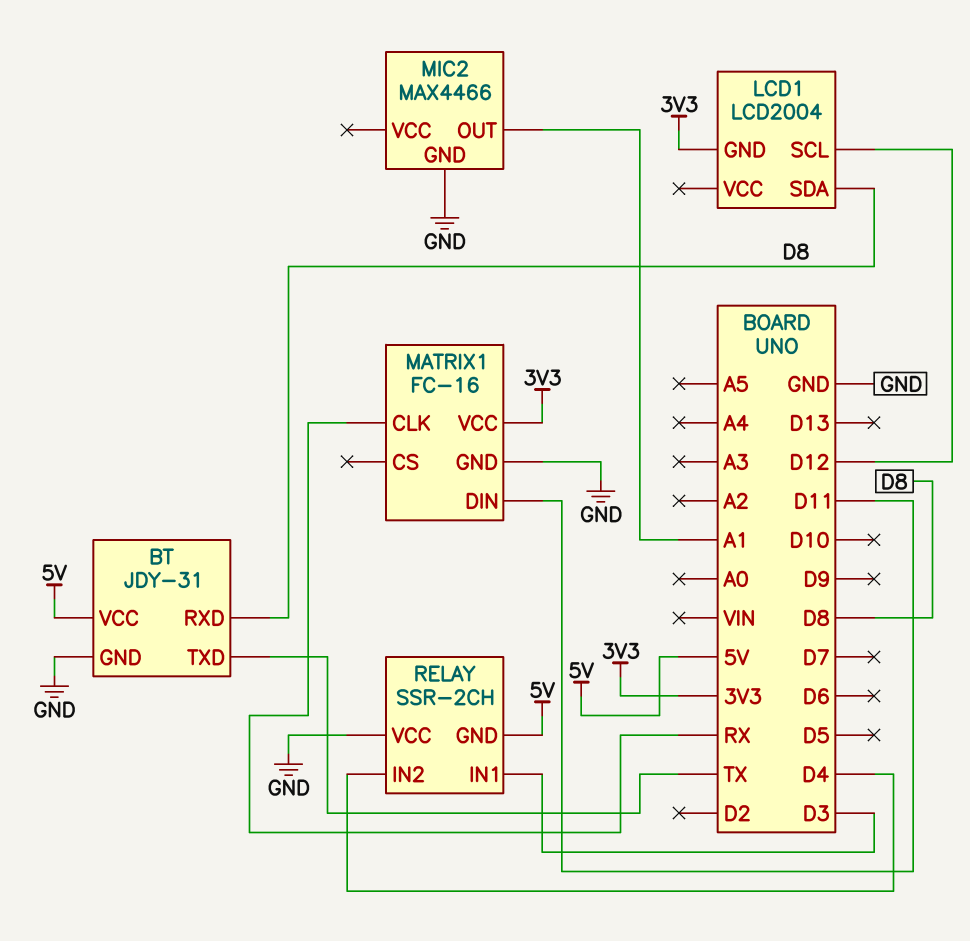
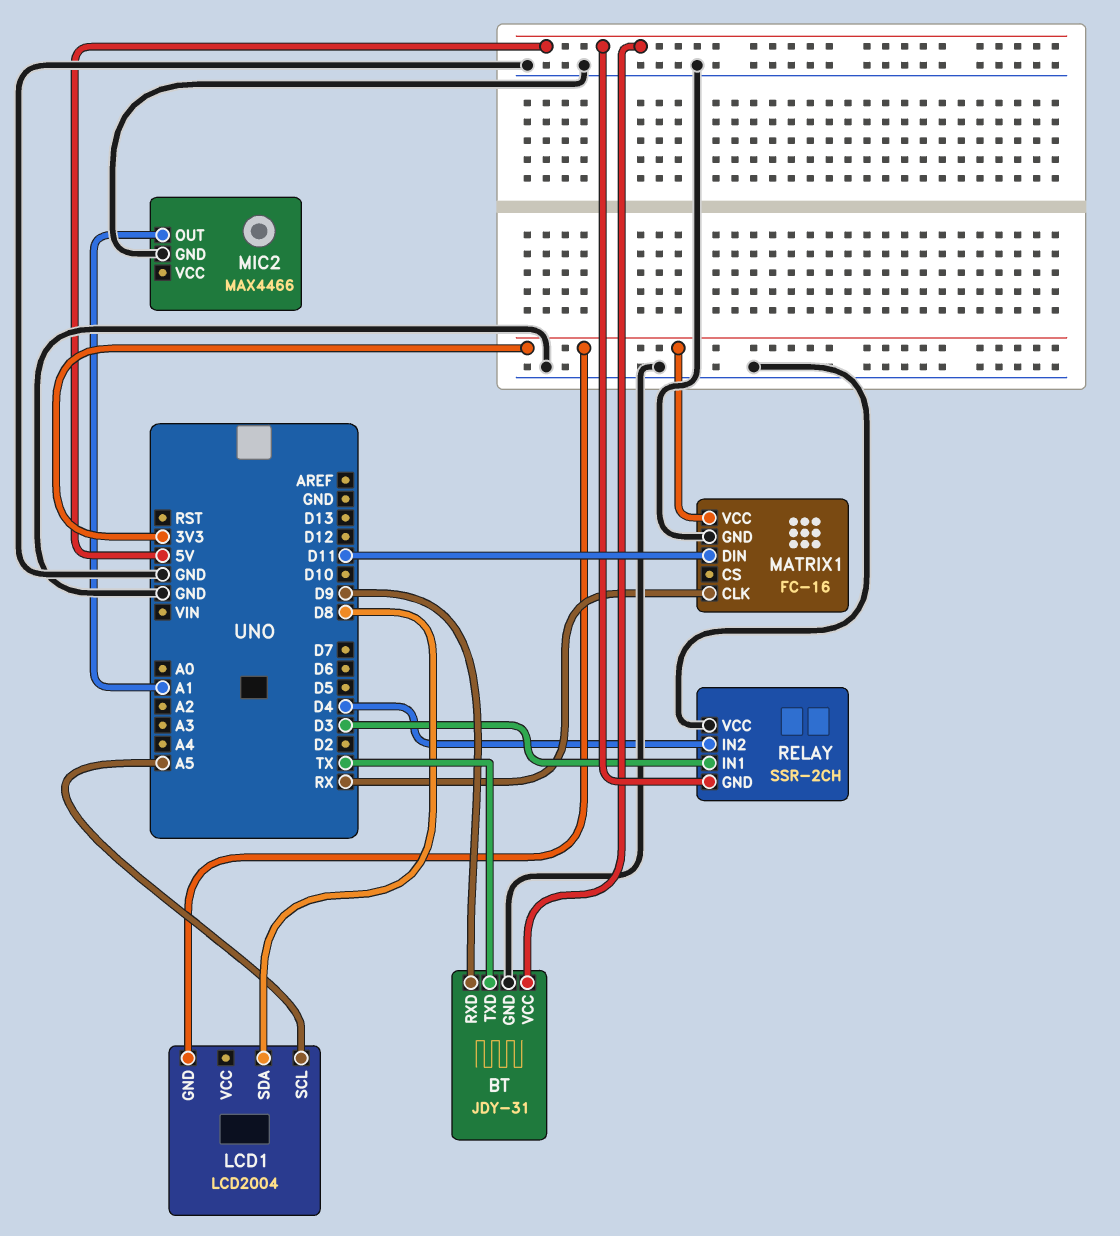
BT pin RXD: D8 -> D9
LCD1 pin SCL: D12 -> A5

